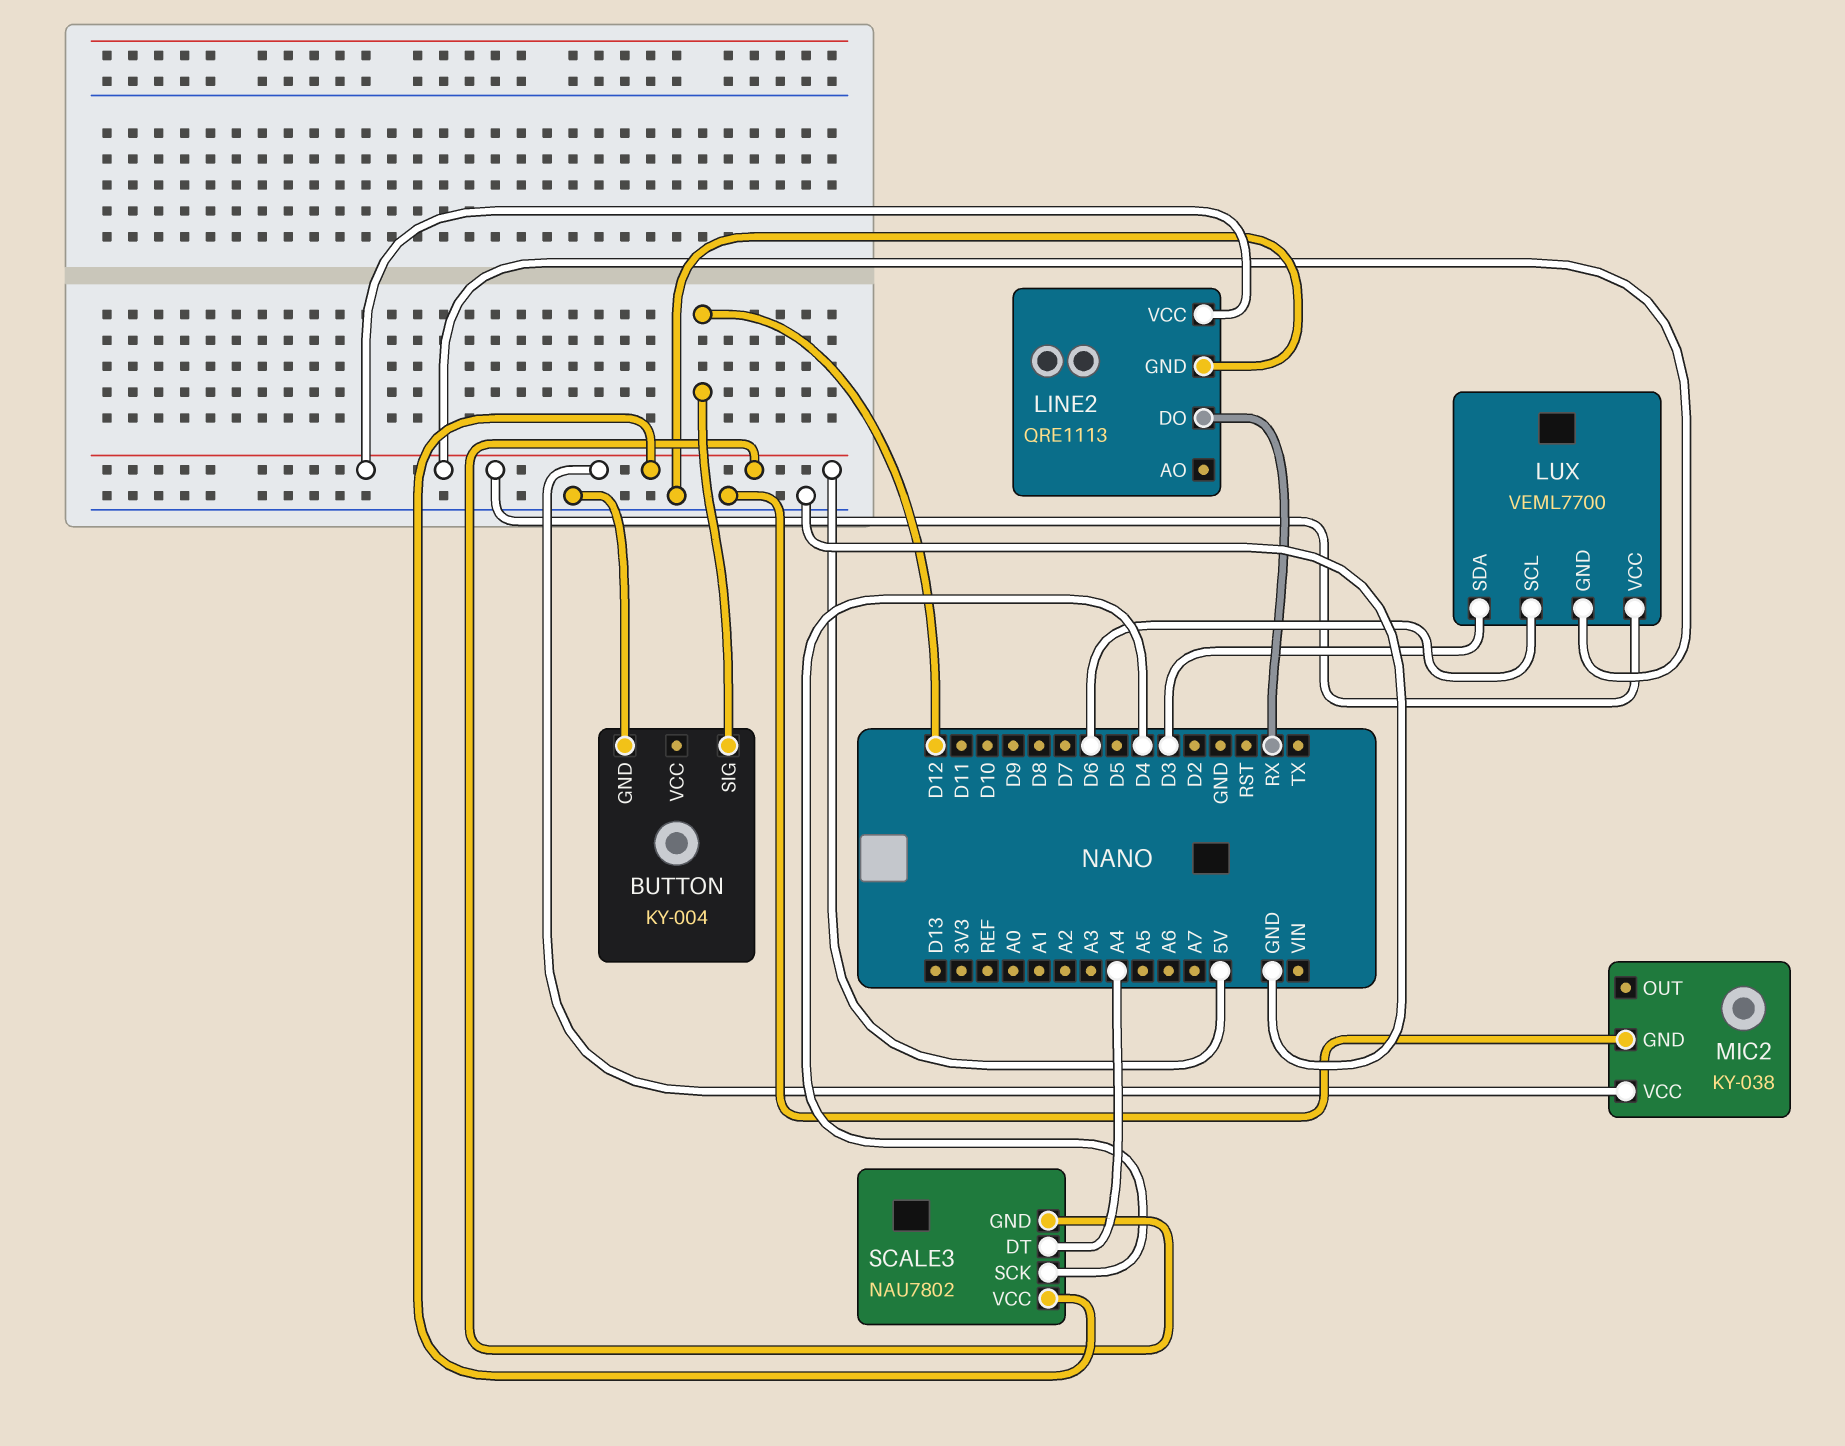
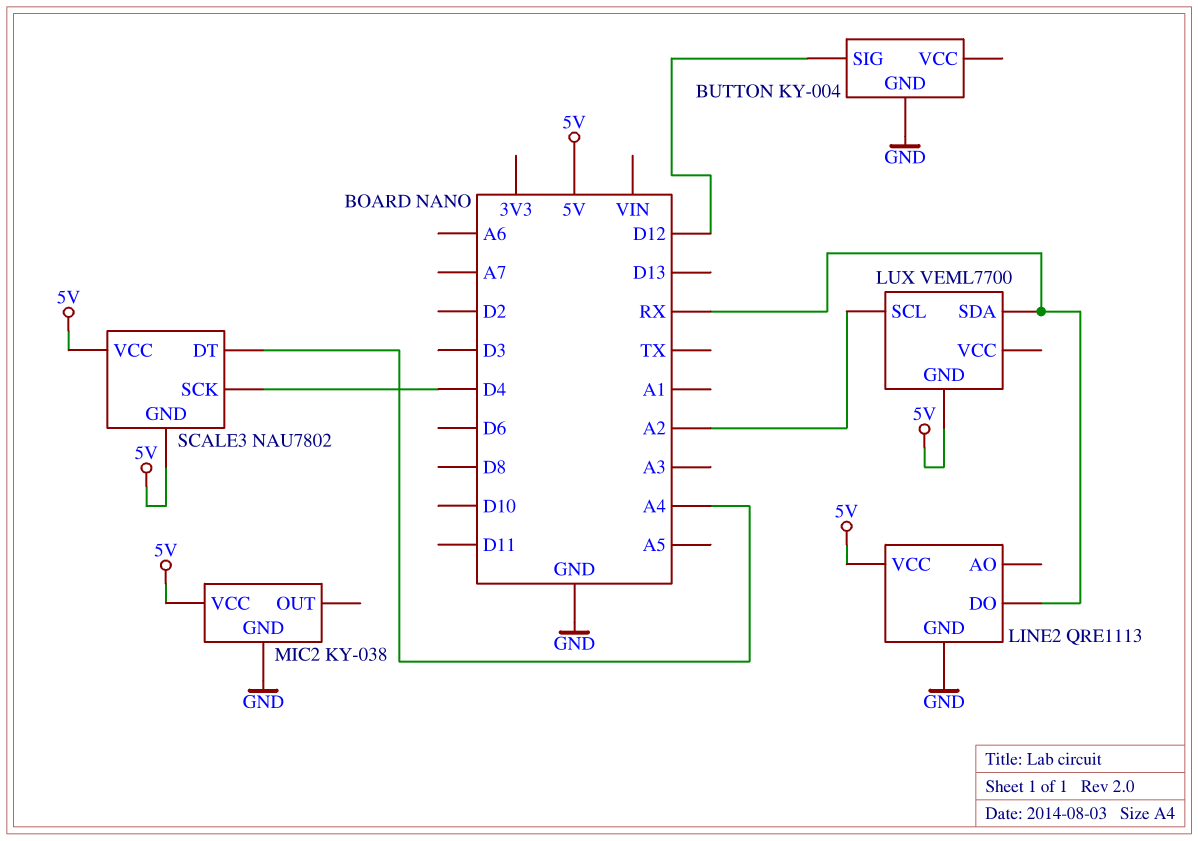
LUX pin SCL: D6 -> A2
LUX pin SDA: D3 -> RX
LUX pin VCC: 5V -> none

